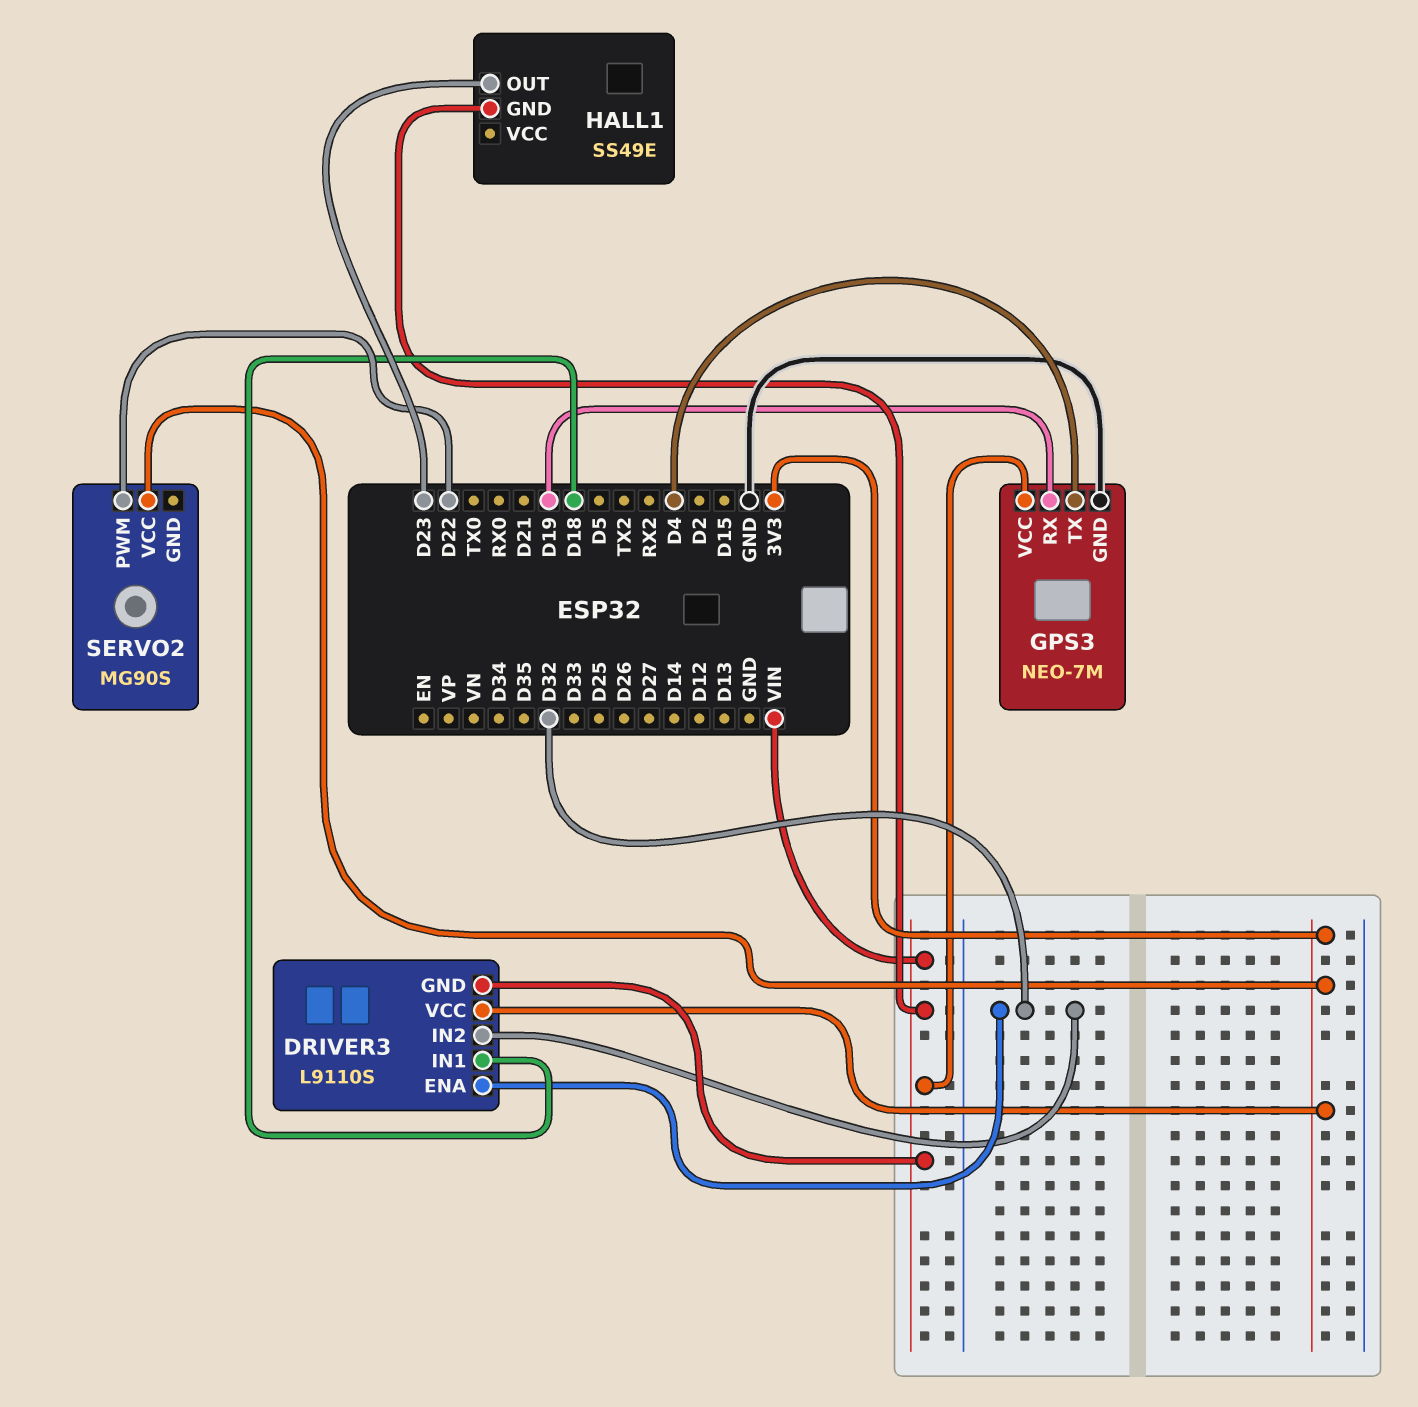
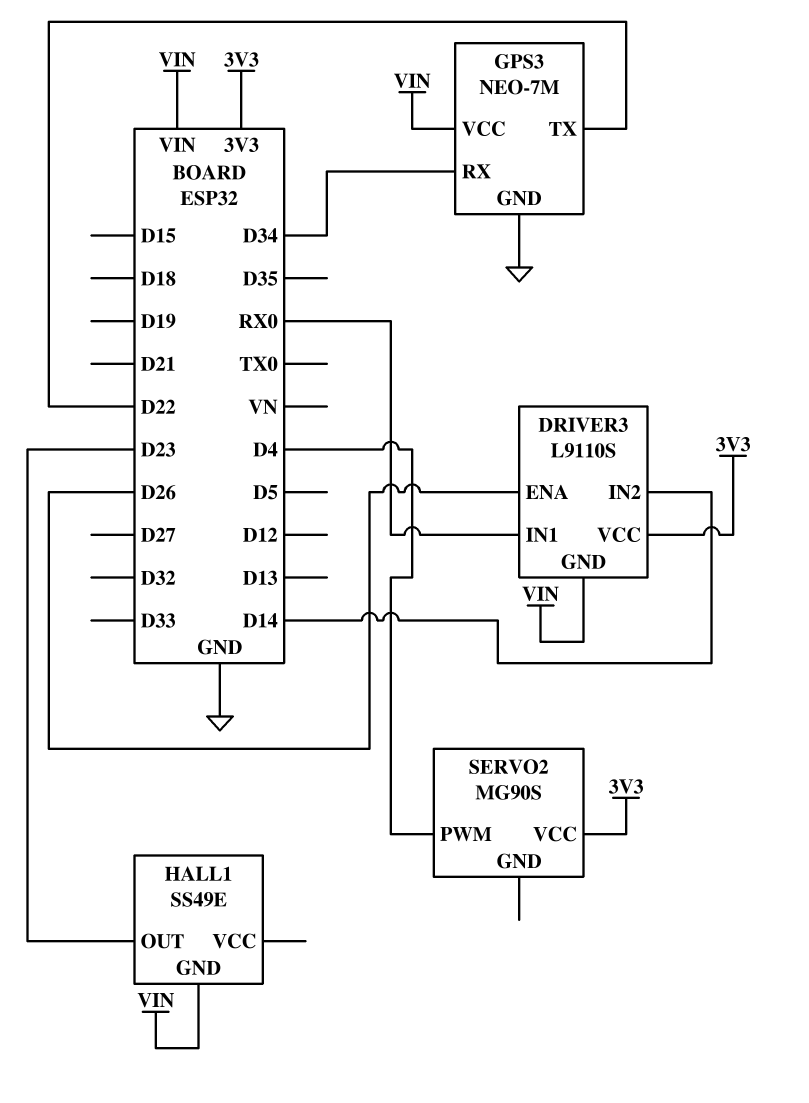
DRIVER3 pin ENA: D32 -> D26
DRIVER3 pin IN1: D18 -> RX0
DRIVER3 pin IN2: D32 -> D14
GPS3 pin RX: D19 -> D34
GPS3 pin TX: D4 -> D22
SERVO2 pin PWM: D22 -> D4

